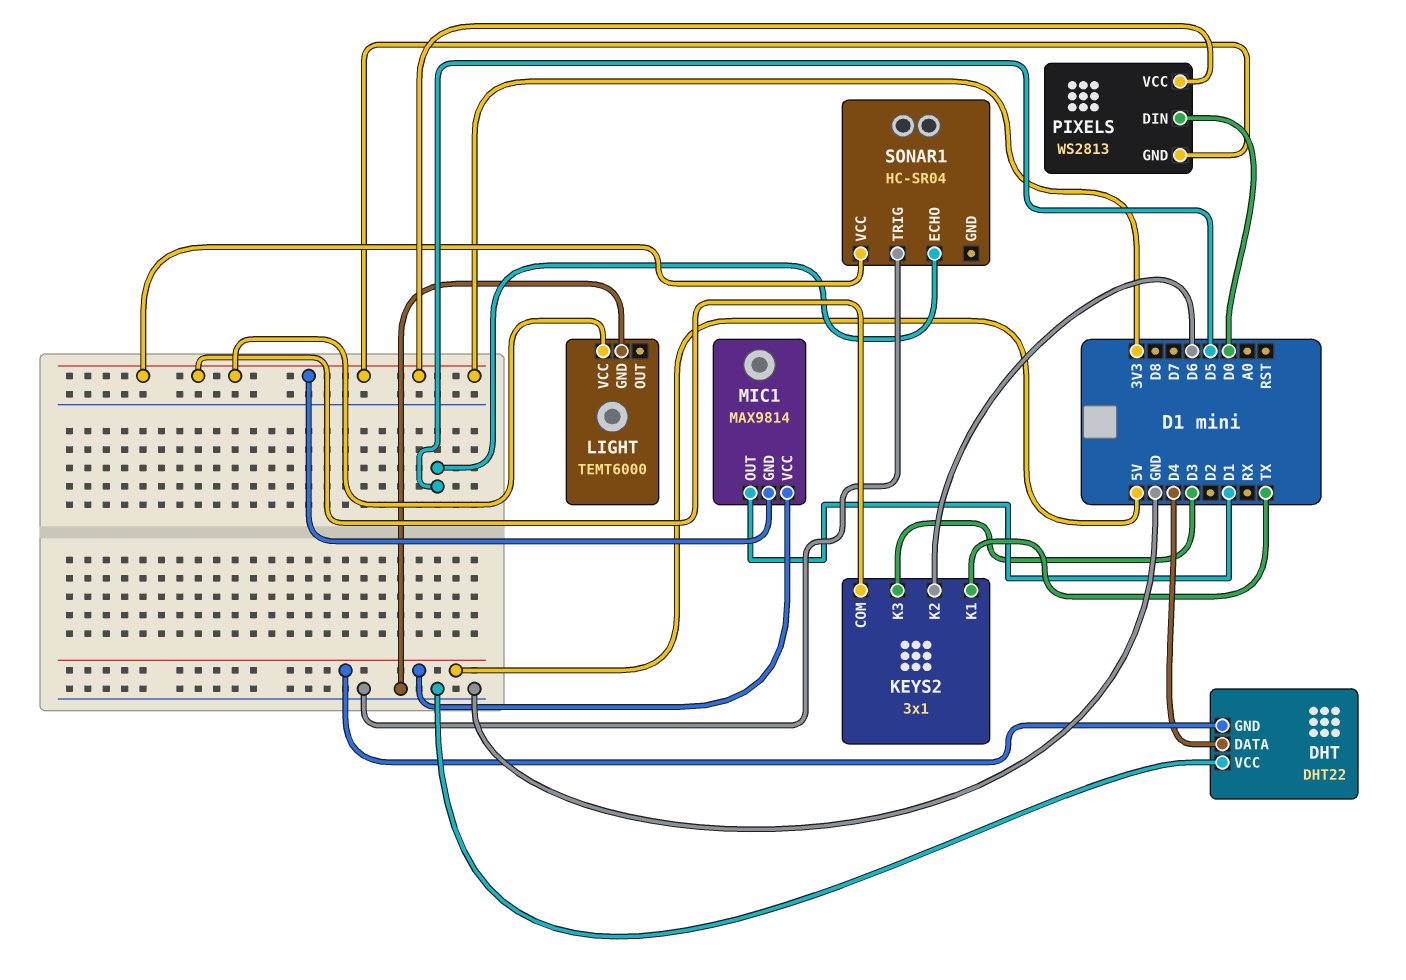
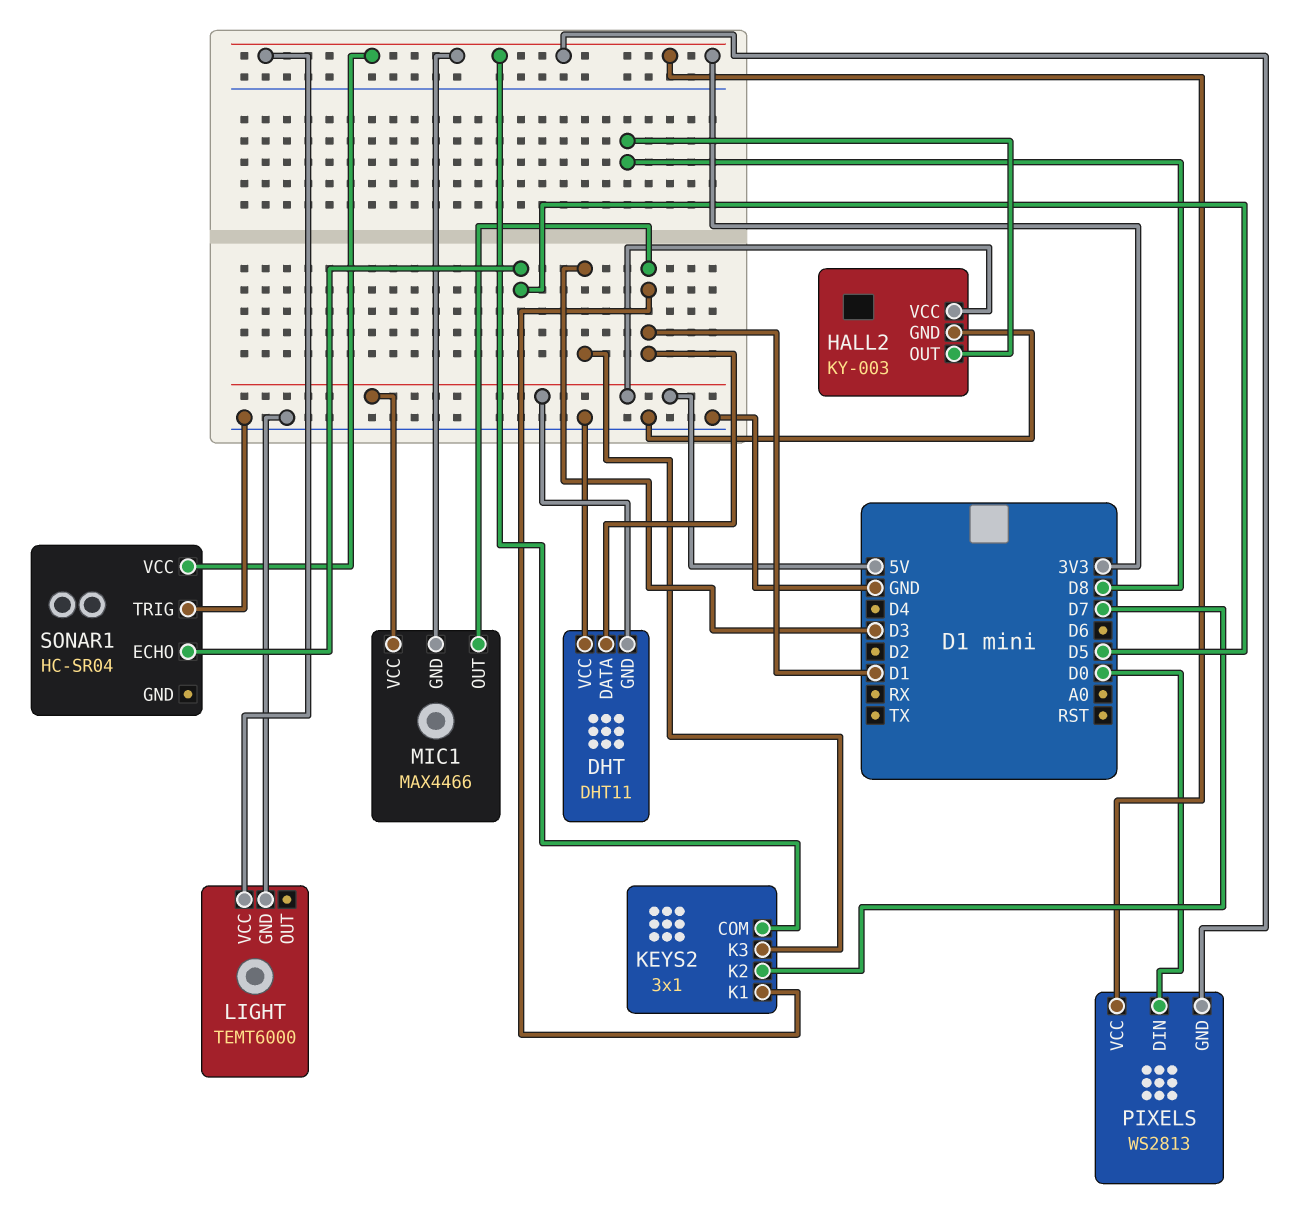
DHT: DHT22 -> DHT11
DHT pin DATA: D4 -> D1
HALL2: none -> KY-003
HALL2 pin GND: none -> GND
HALL2 pin OUT: none -> D8
HALL2 pin VCC: none -> 5V
KEYS2 pin K1: TX -> D1
KEYS2 pin K2: D6 -> D7
MIC1: MAX9814 -> MAX4466

